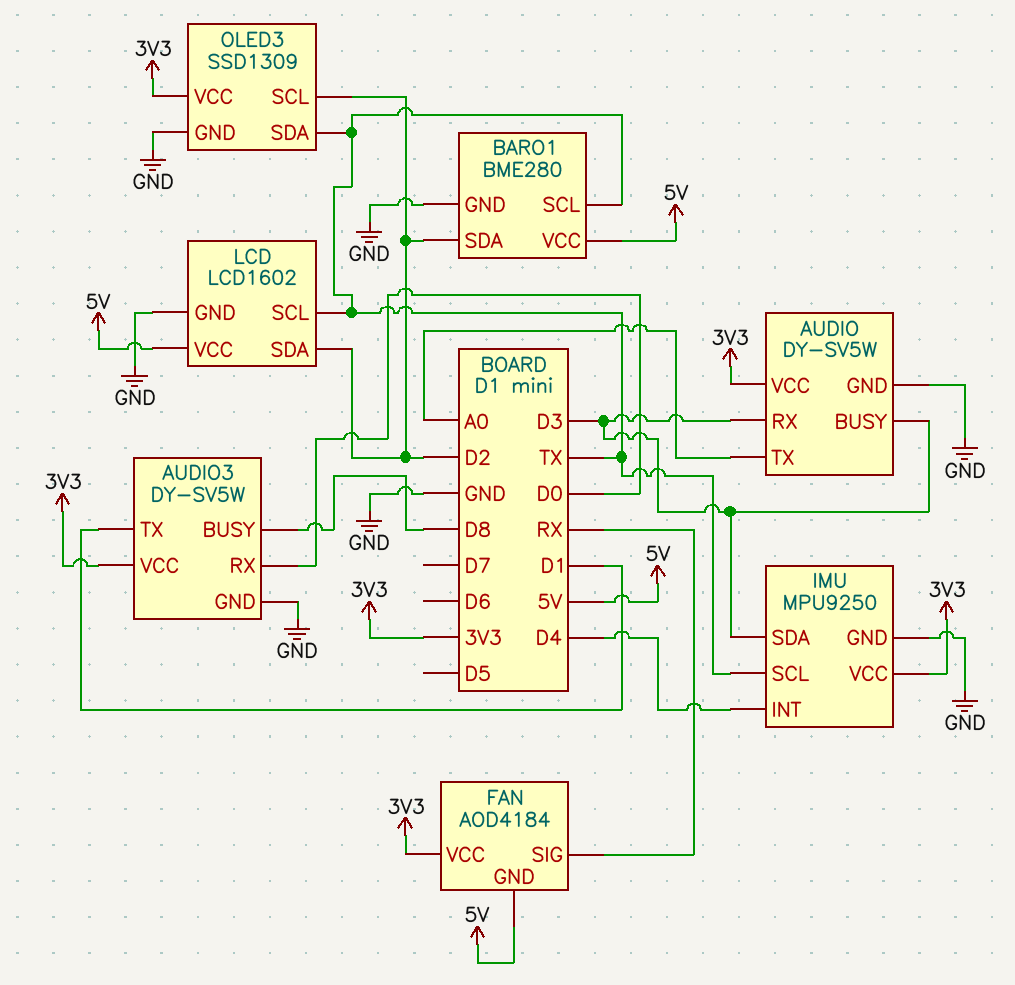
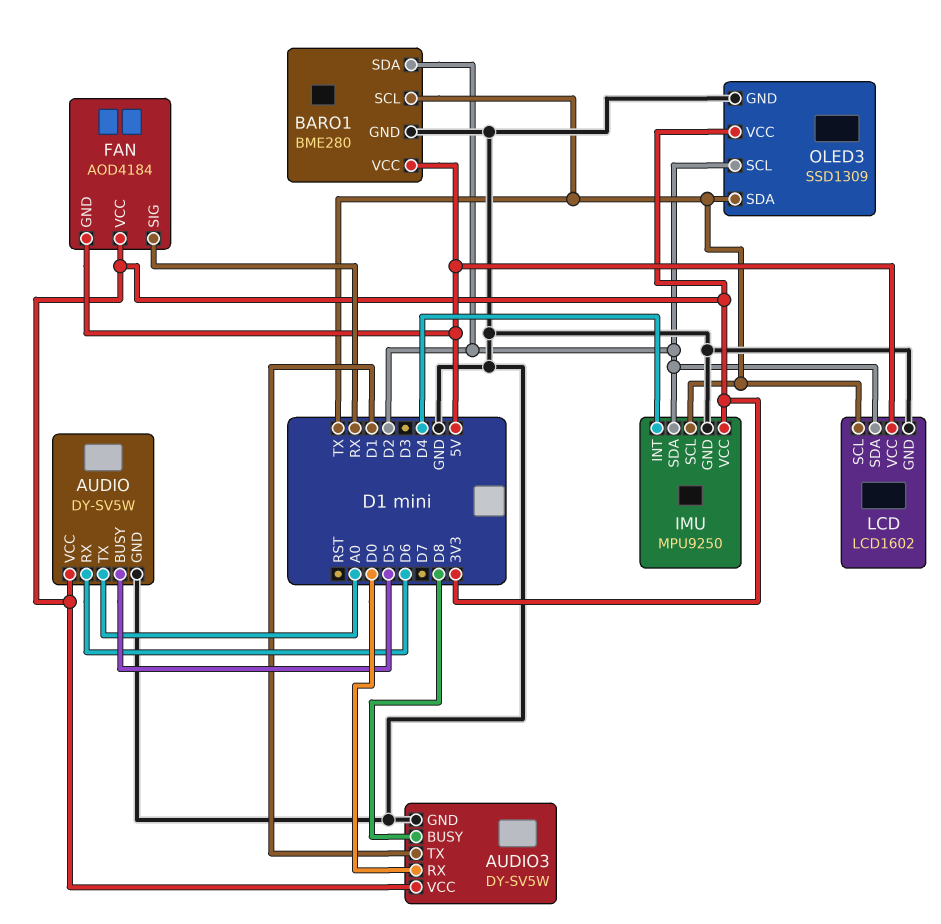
AUDIO pin BUSY: D3 -> D5
AUDIO pin RX: D3 -> D6
IMU pin SDA: D3 -> D2

